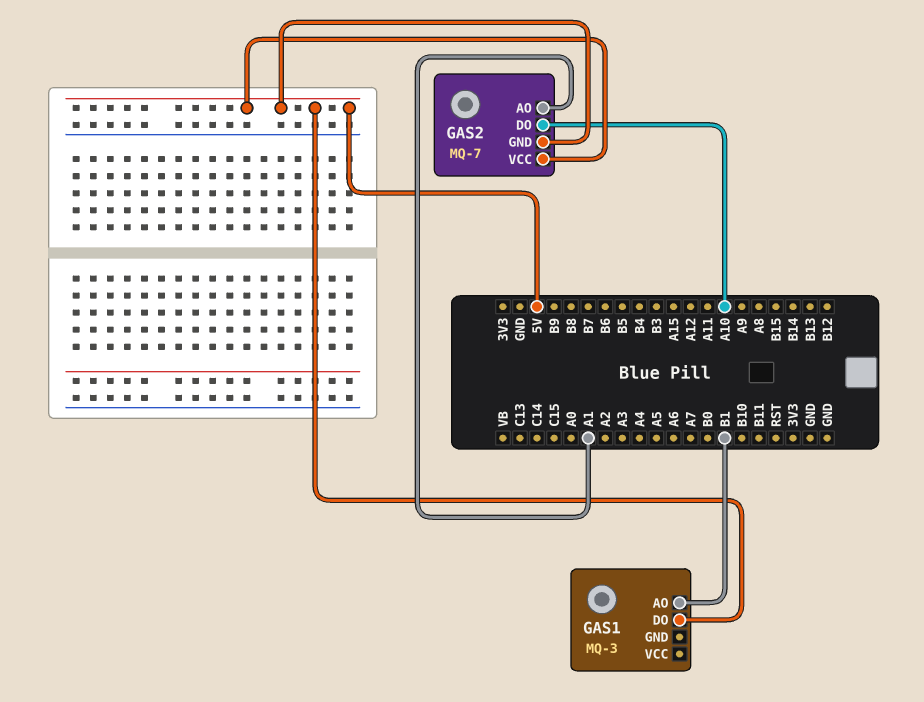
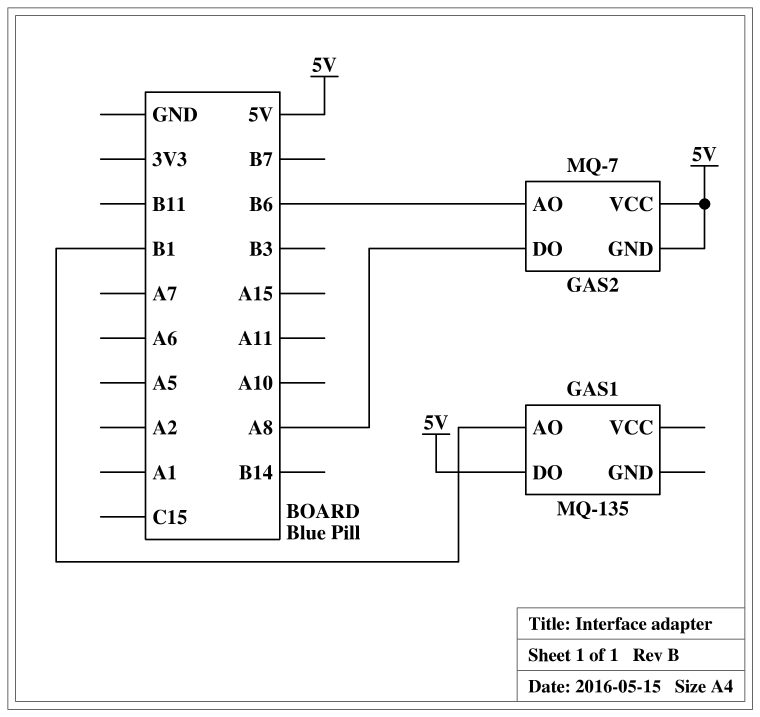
GAS1: MQ-3 -> MQ-135
GAS2 pin AO: A1 -> B6
GAS2 pin DO: A10 -> A8

